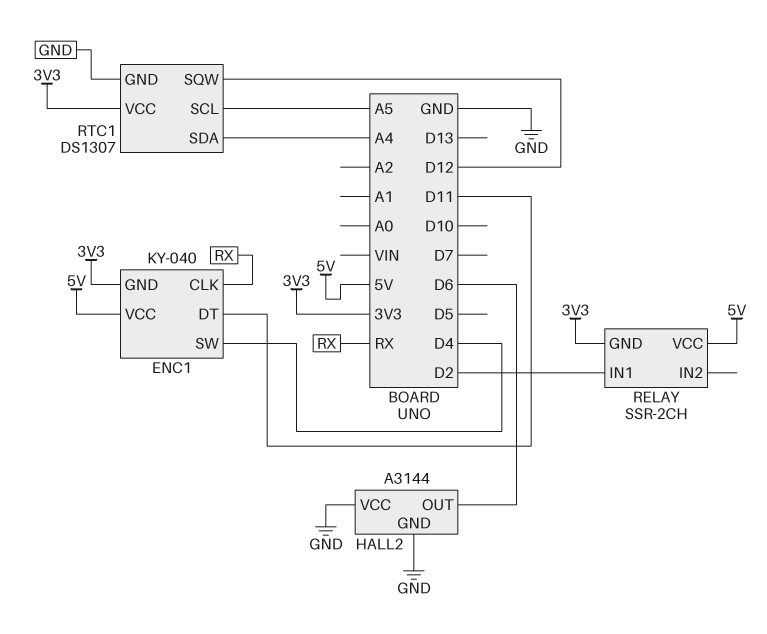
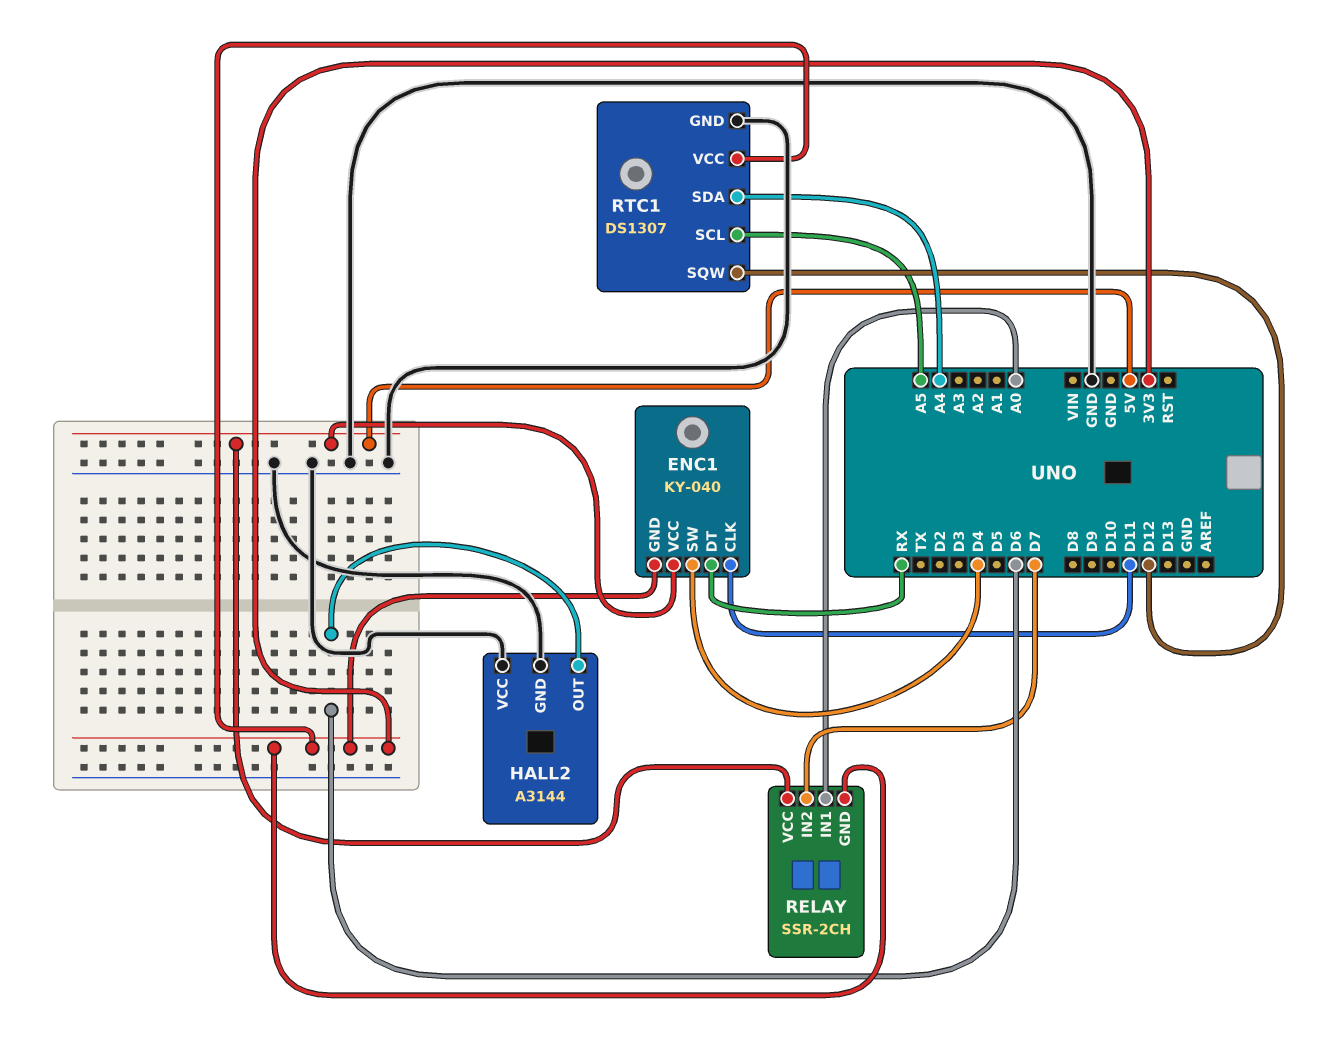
ENC1 pin CLK: RX -> D11
ENC1 pin DT: D11 -> RX
RELAY pin IN1: D2 -> A0
RELAY pin IN2: none -> D7

